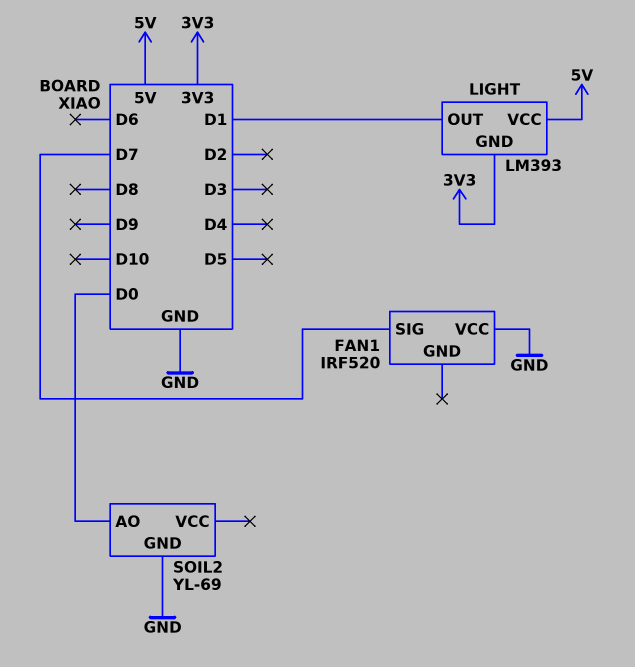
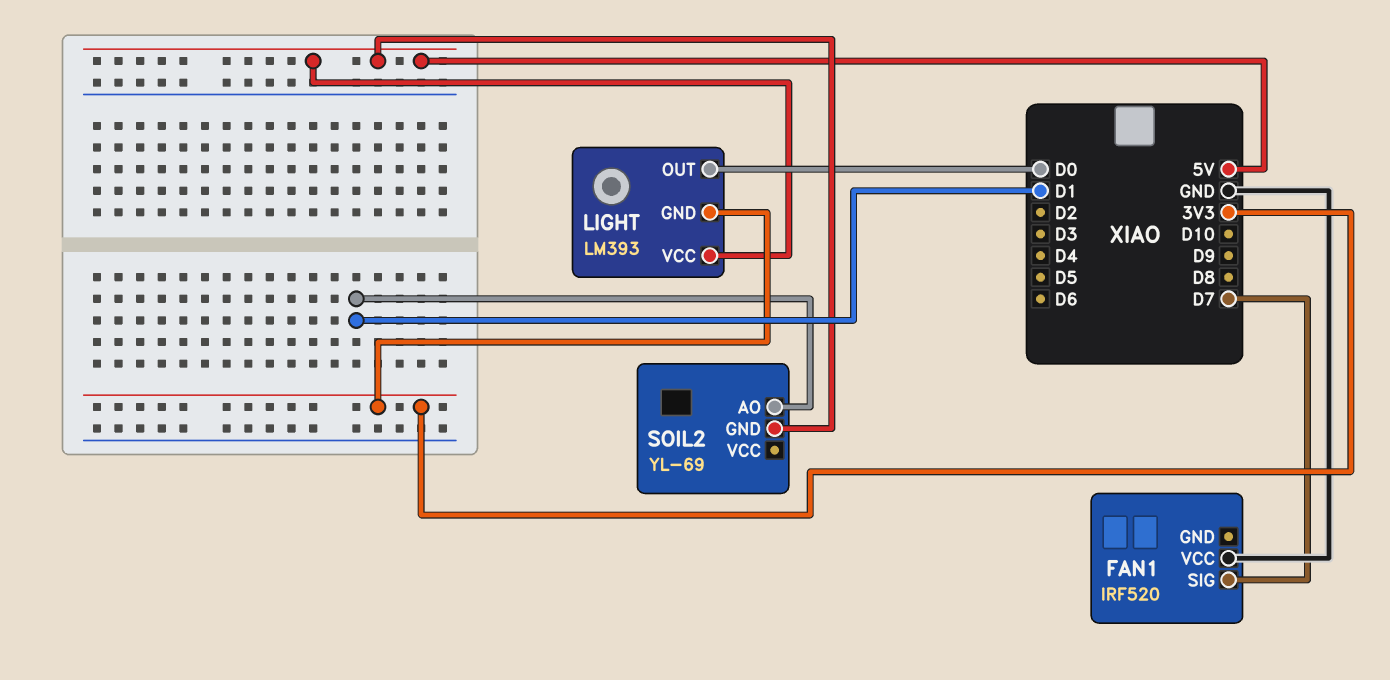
LIGHT pin OUT: D1 -> D0
SOIL2 pin AO: D0 -> D1
SOIL2 pin GND: GND -> 5V

